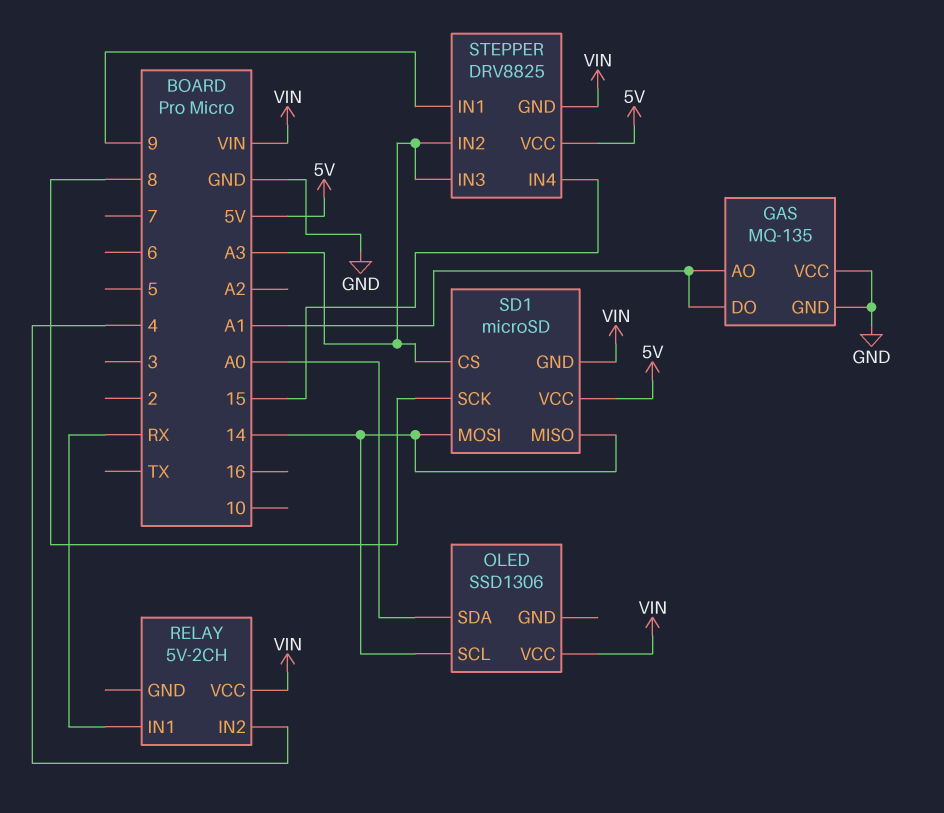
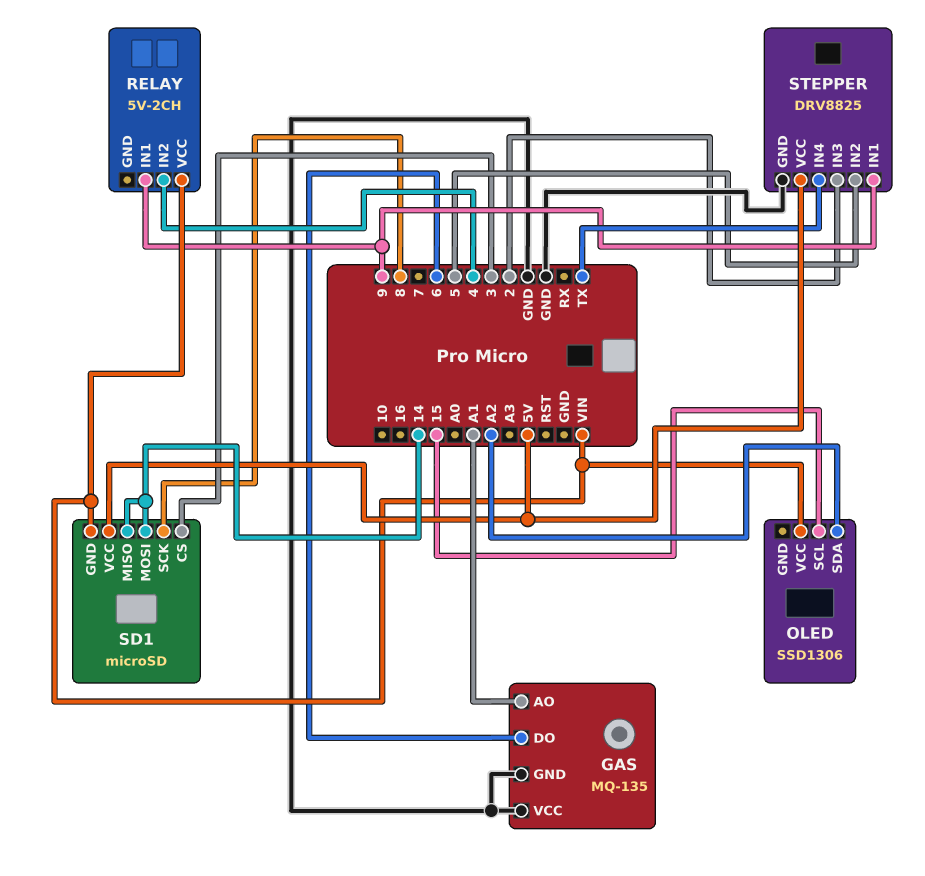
GAS pin DO: A1 -> 6
OLED pin SCL: 14 -> 15
OLED pin SDA: A0 -> A2
RELAY pin IN1: RX -> 9
SD1 pin CS: A3 -> 3
STEPPER pin GND: VIN -> GND
STEPPER pin IN2: A3 -> 5
STEPPER pin IN3: A3 -> 2
STEPPER pin IN4: 15 -> TX

